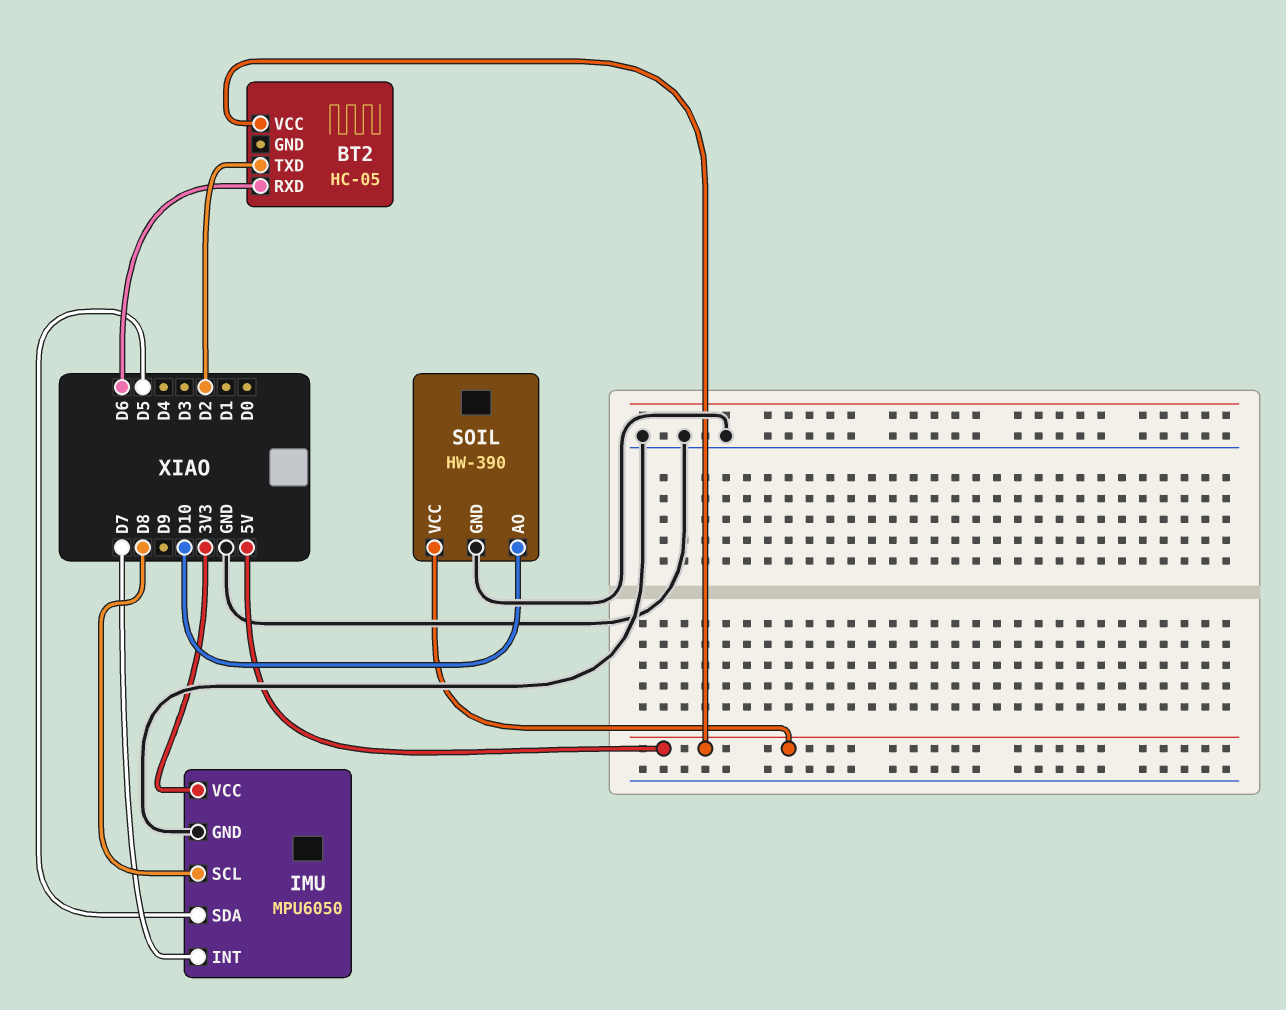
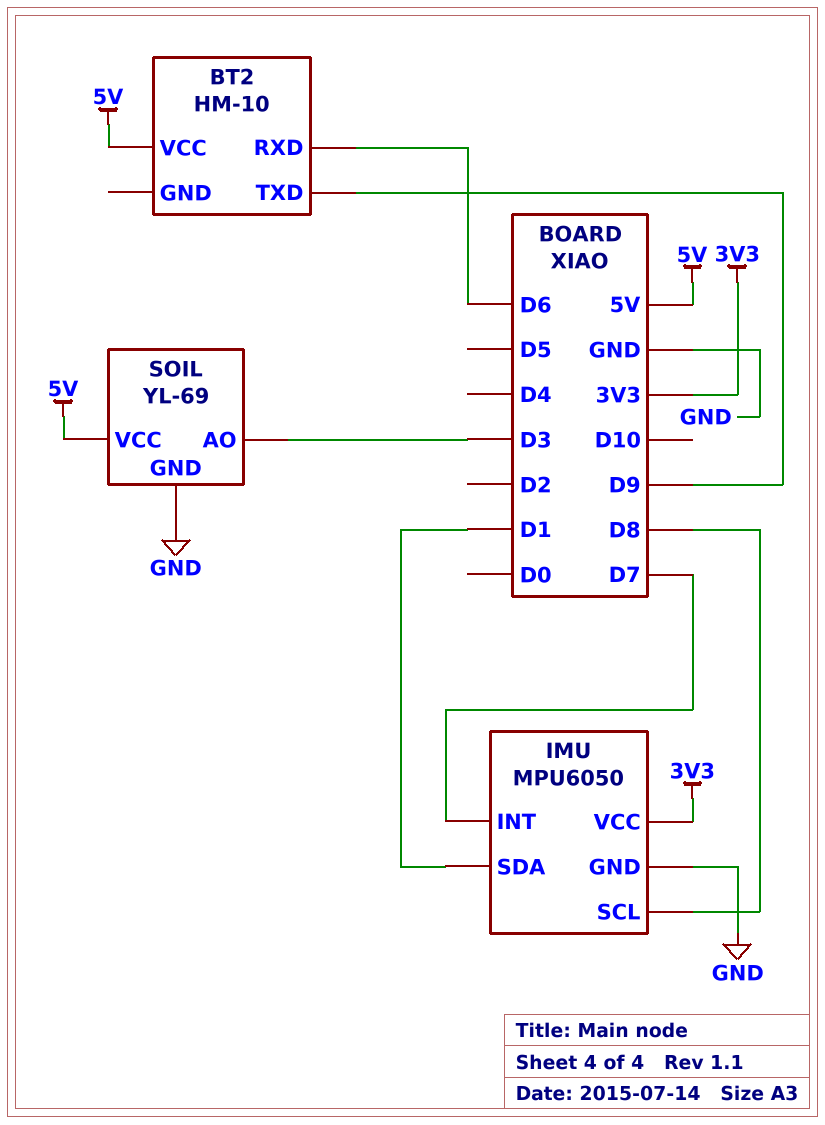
BT2: HC-05 -> HM-10
BT2 pin TXD: D2 -> D9
IMU pin SDA: D5 -> D1
SOIL: HW-390 -> YL-69
SOIL pin AO: D10 -> D3

